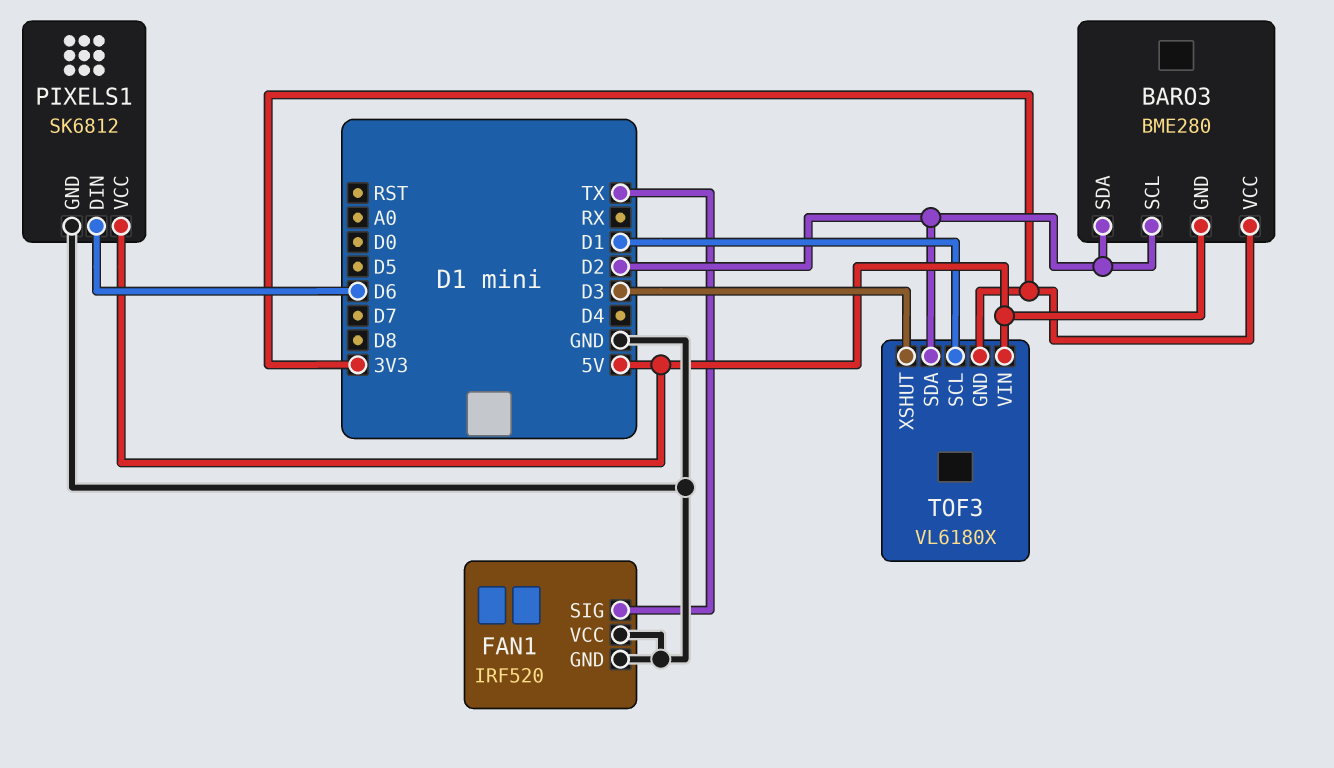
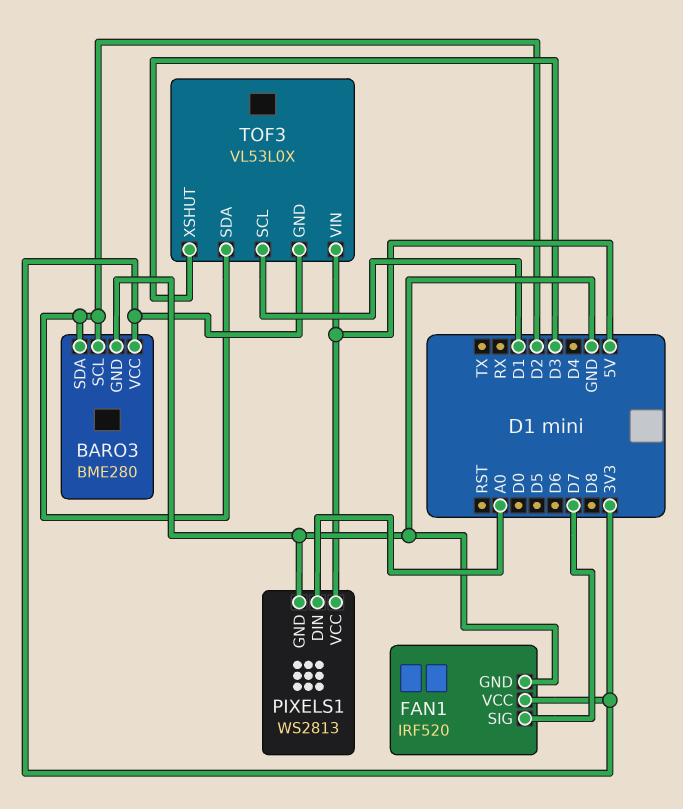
BARO3 pin GND: 5V -> GND
FAN1 pin SIG: TX -> D7
FAN1 pin VCC: GND -> 3V3
PIXELS1: SK6812 -> WS2813
PIXELS1 pin DIN: D6 -> A0
TOF3: VL6180X -> VL53L0X

